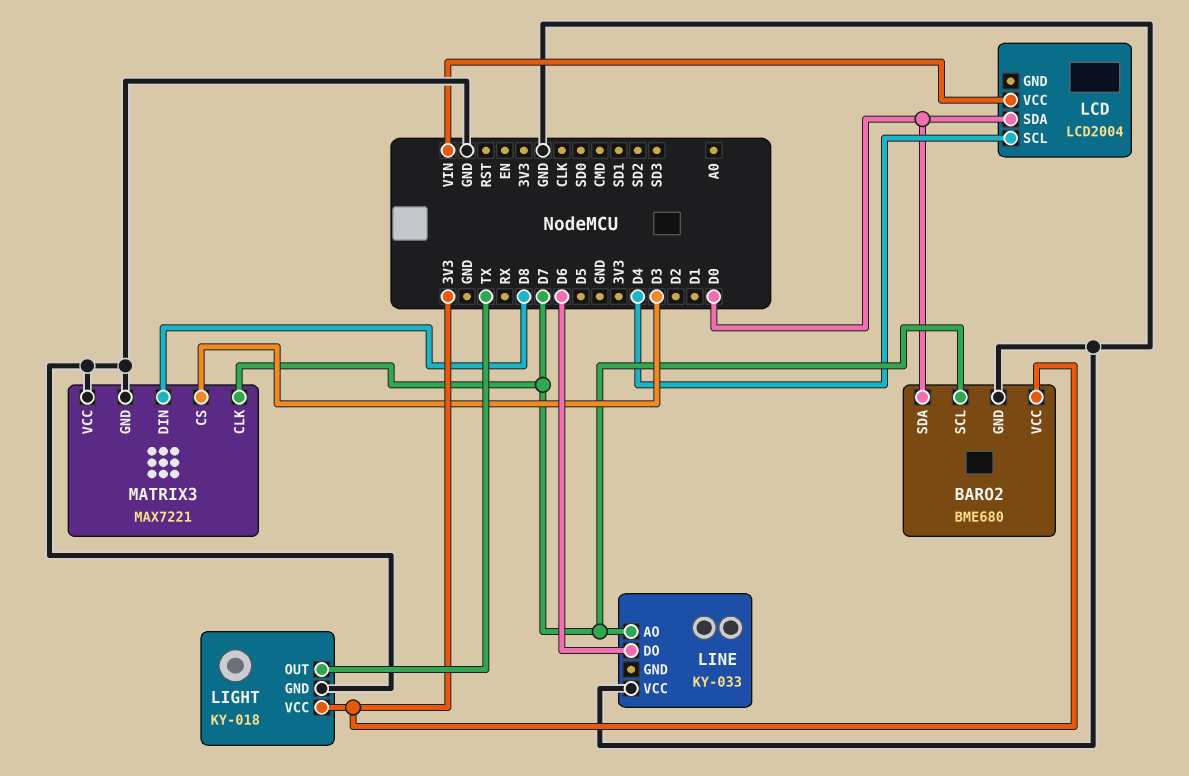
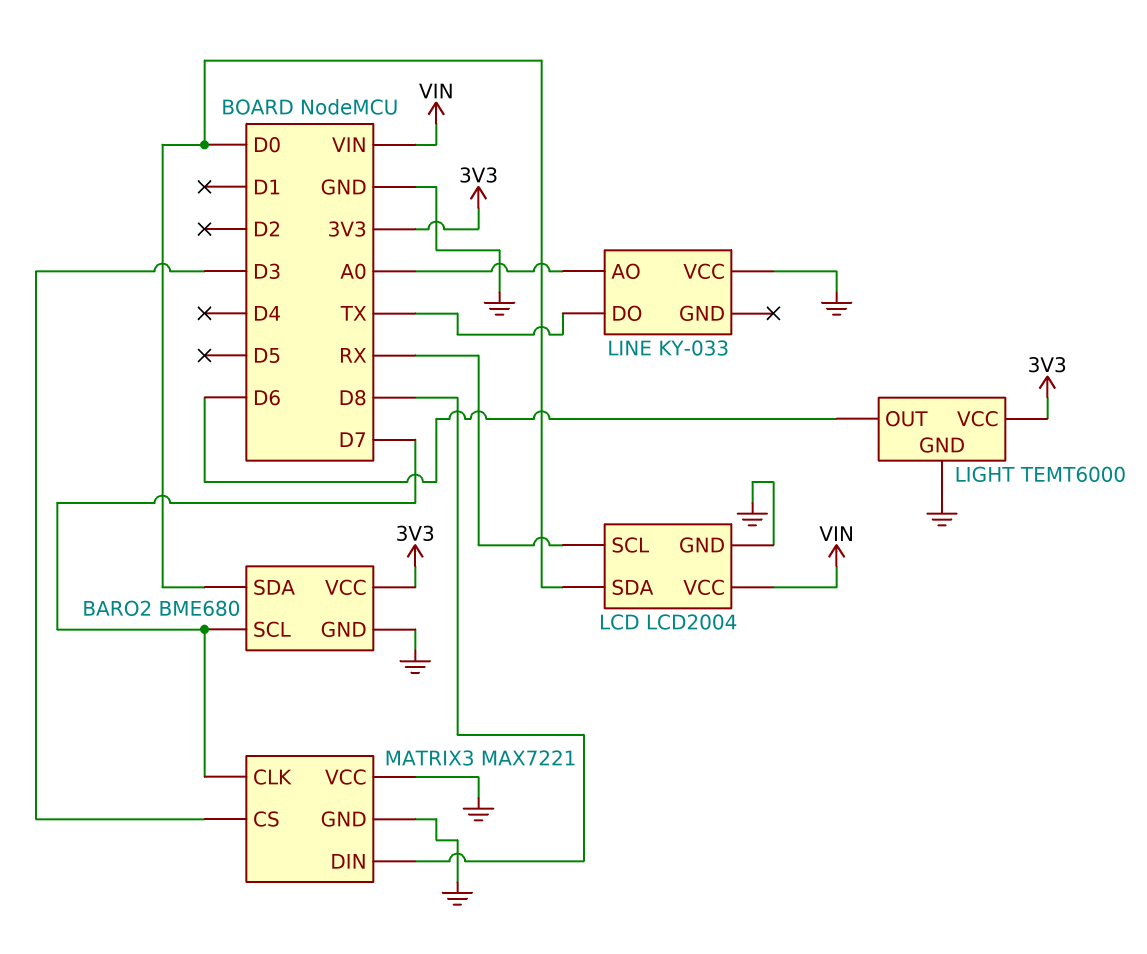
LCD pin GND: none -> GND
LCD pin SCL: D4 -> RX
LIGHT: KY-018 -> TEMT6000
LIGHT pin OUT: TX -> D6
LINE pin AO: D7 -> A0
LINE pin DO: D6 -> TX

